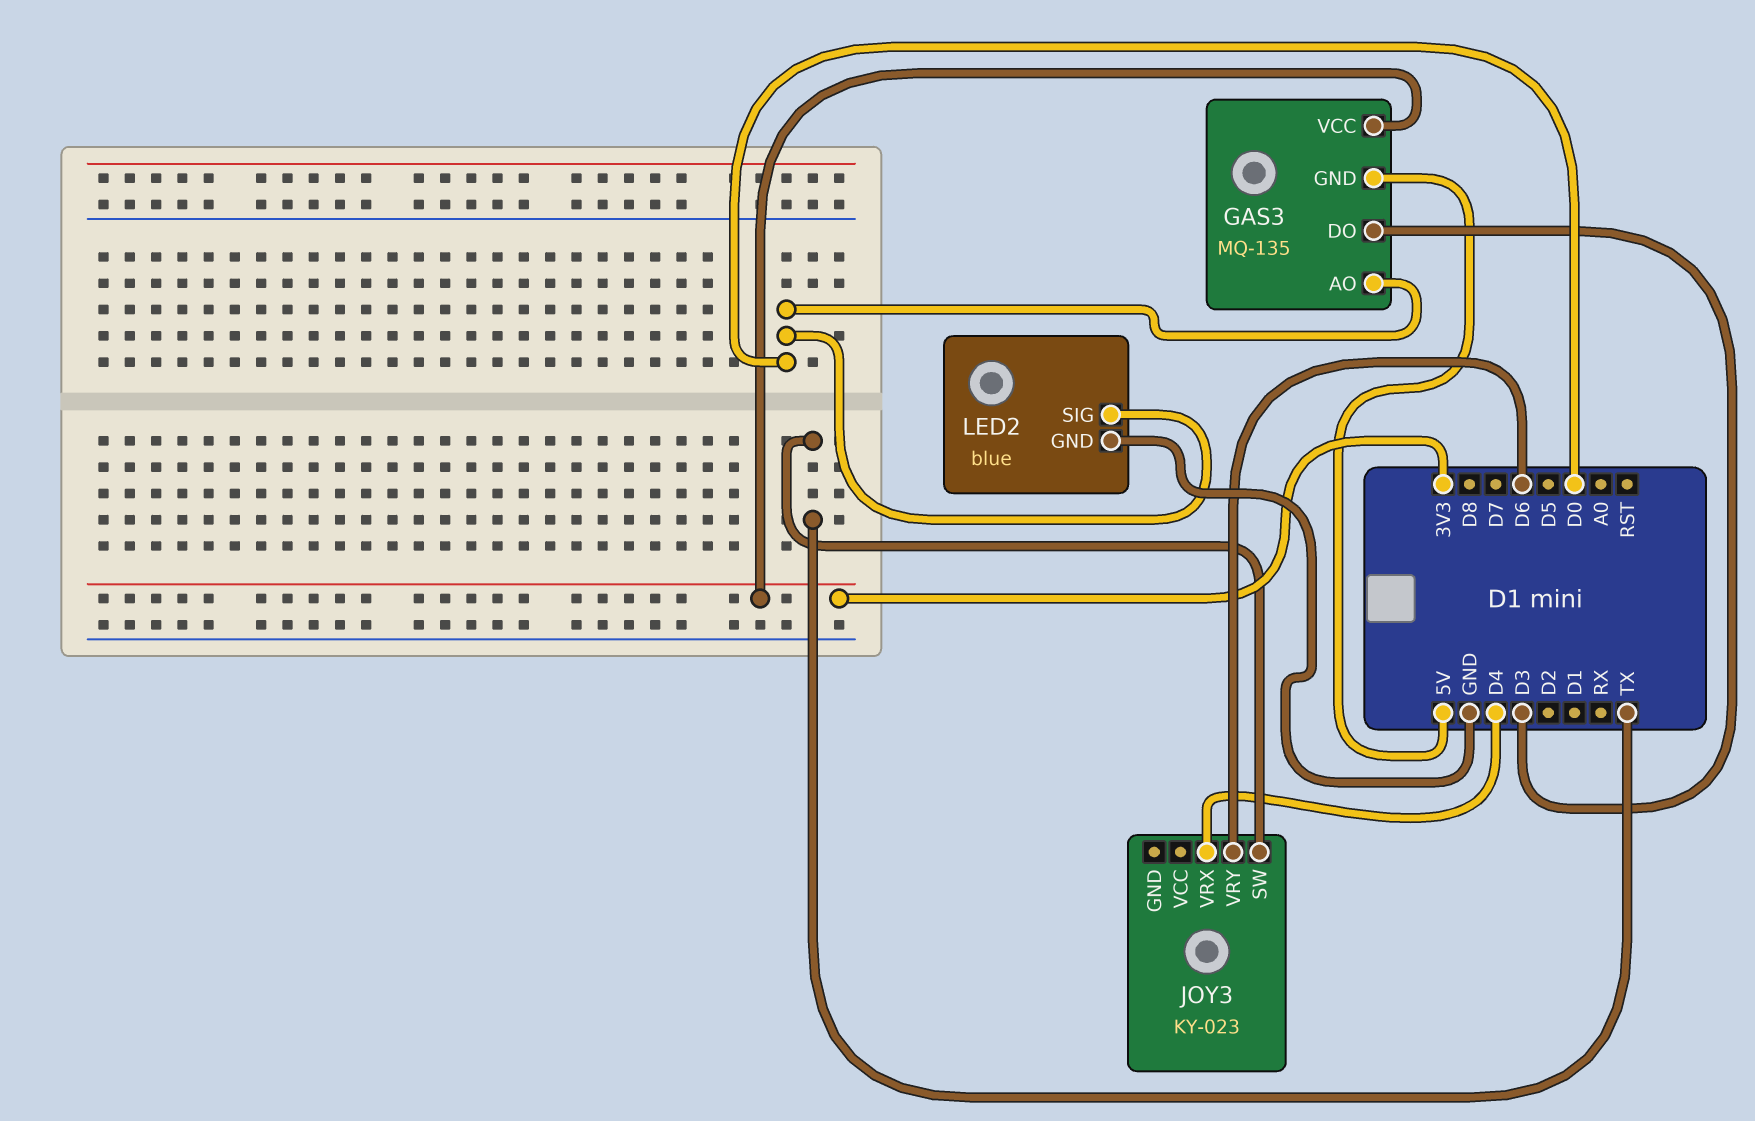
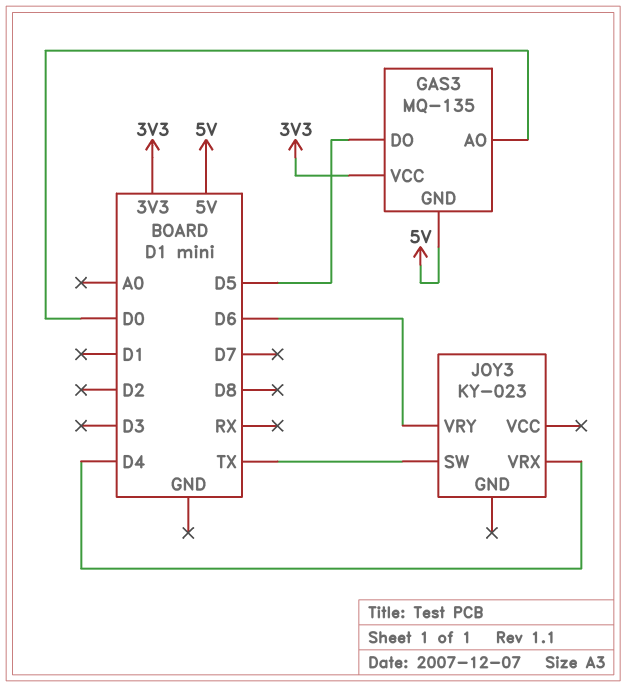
GAS3 pin DO: D3 -> D5
LED2: blue -> none
LED2 pin GND: GND -> none
LED2 pin SIG: D0 -> none

